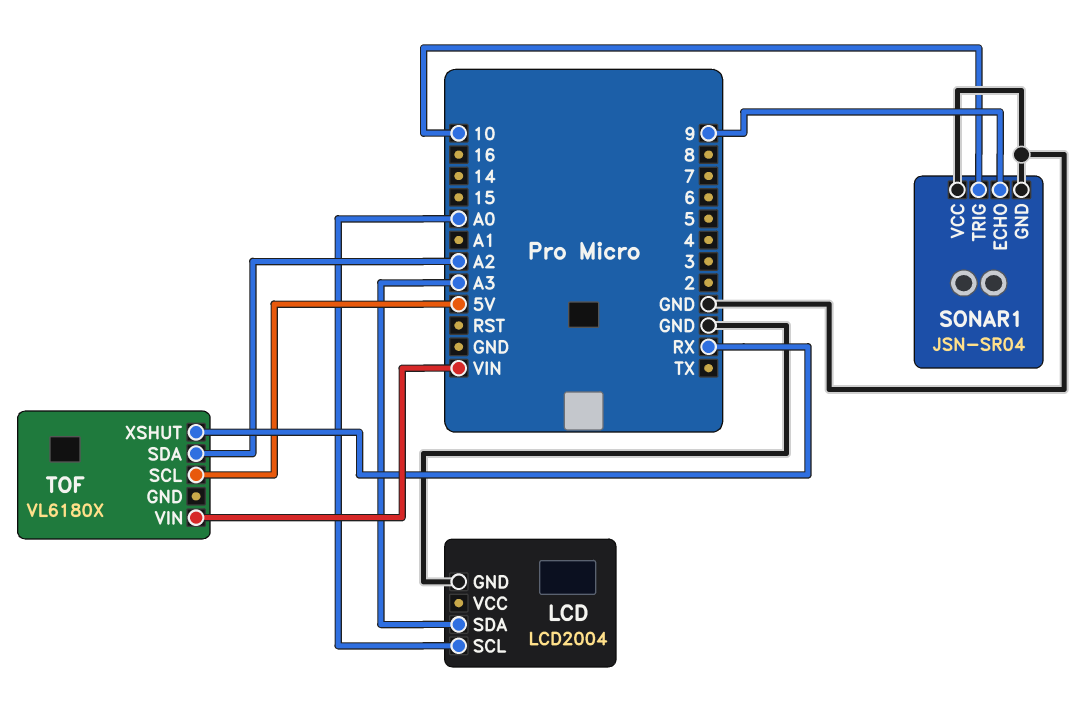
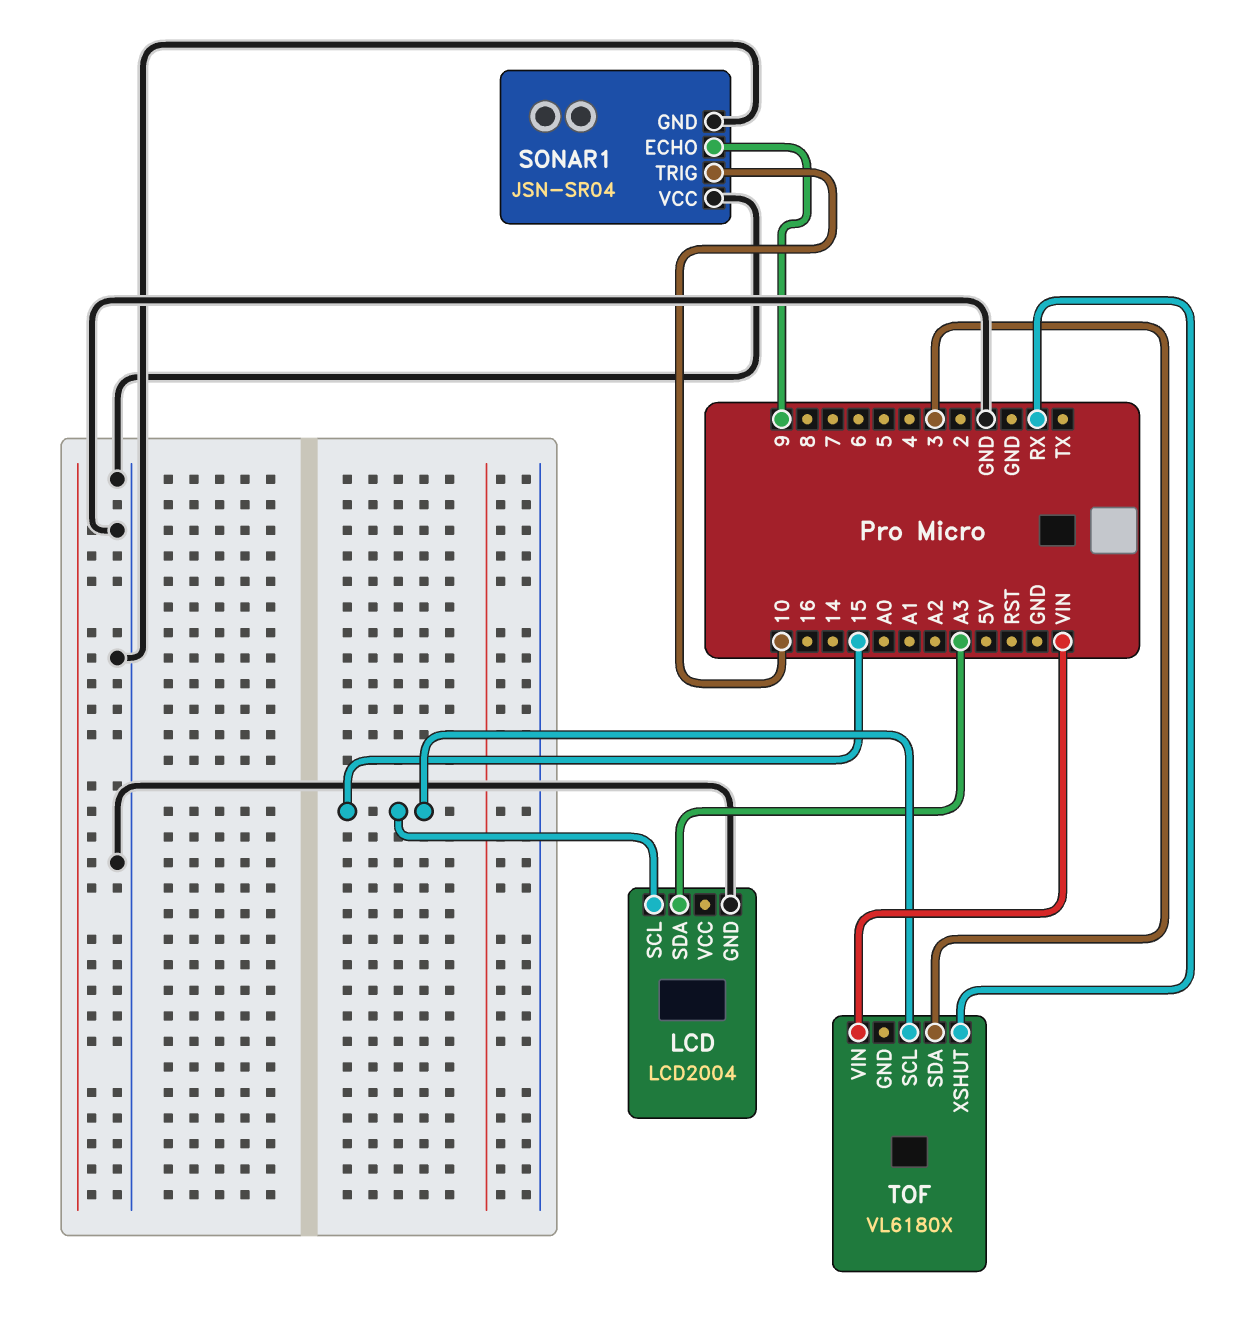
LCD pin SCL: A0 -> 15
TOF pin SCL: 5V -> 15
TOF pin SDA: A2 -> 3

